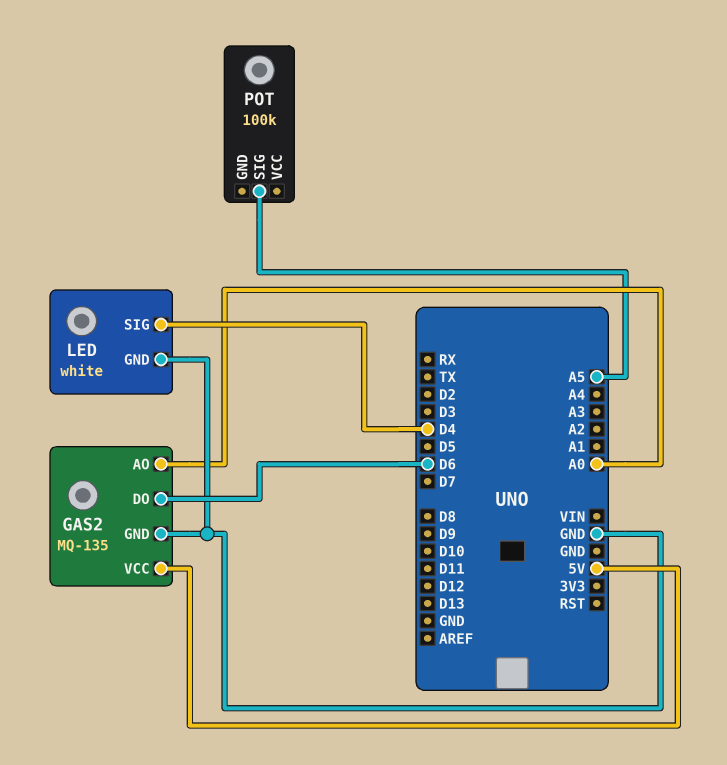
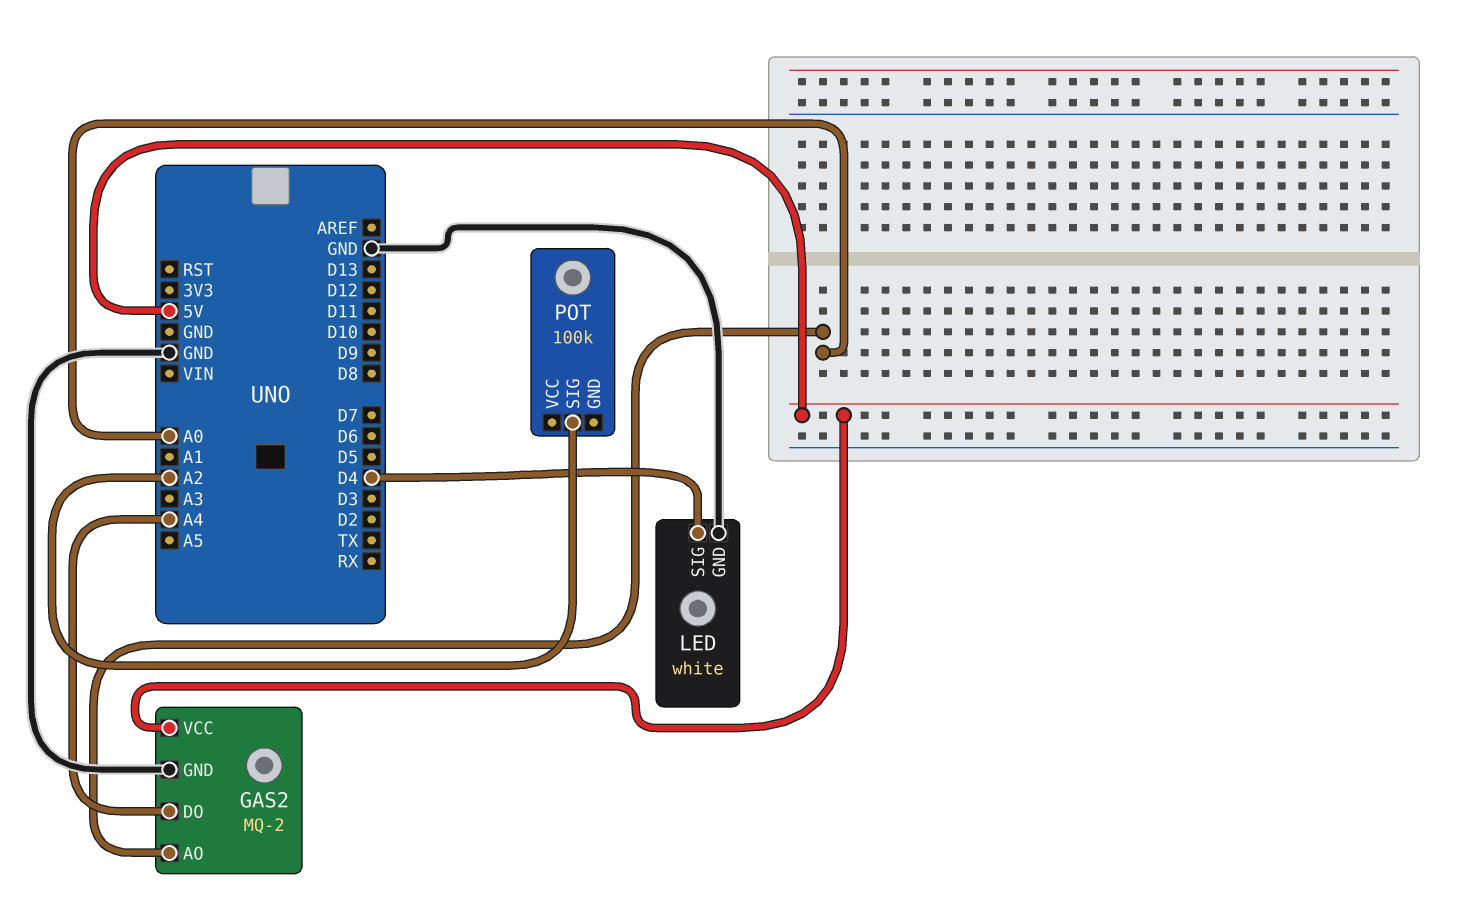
GAS2: MQ-135 -> MQ-2
GAS2 pin DO: D6 -> A4
POT pin SIG: A5 -> A2

